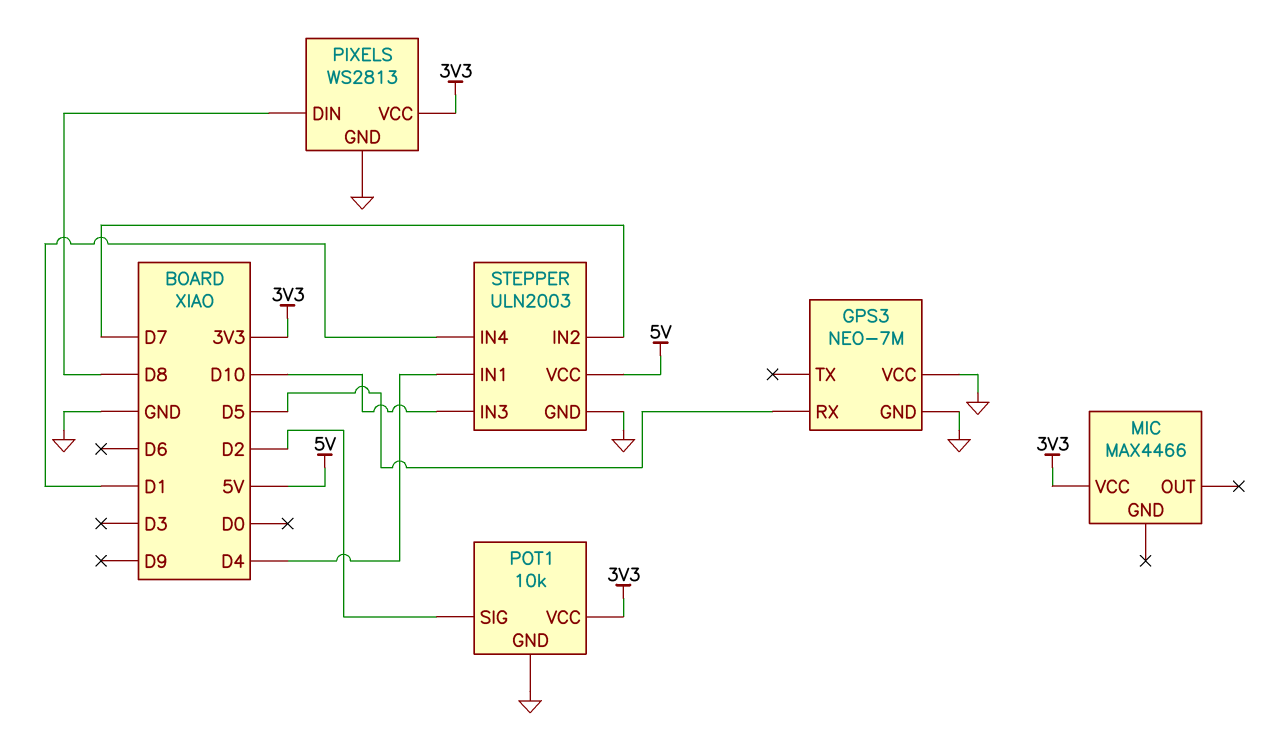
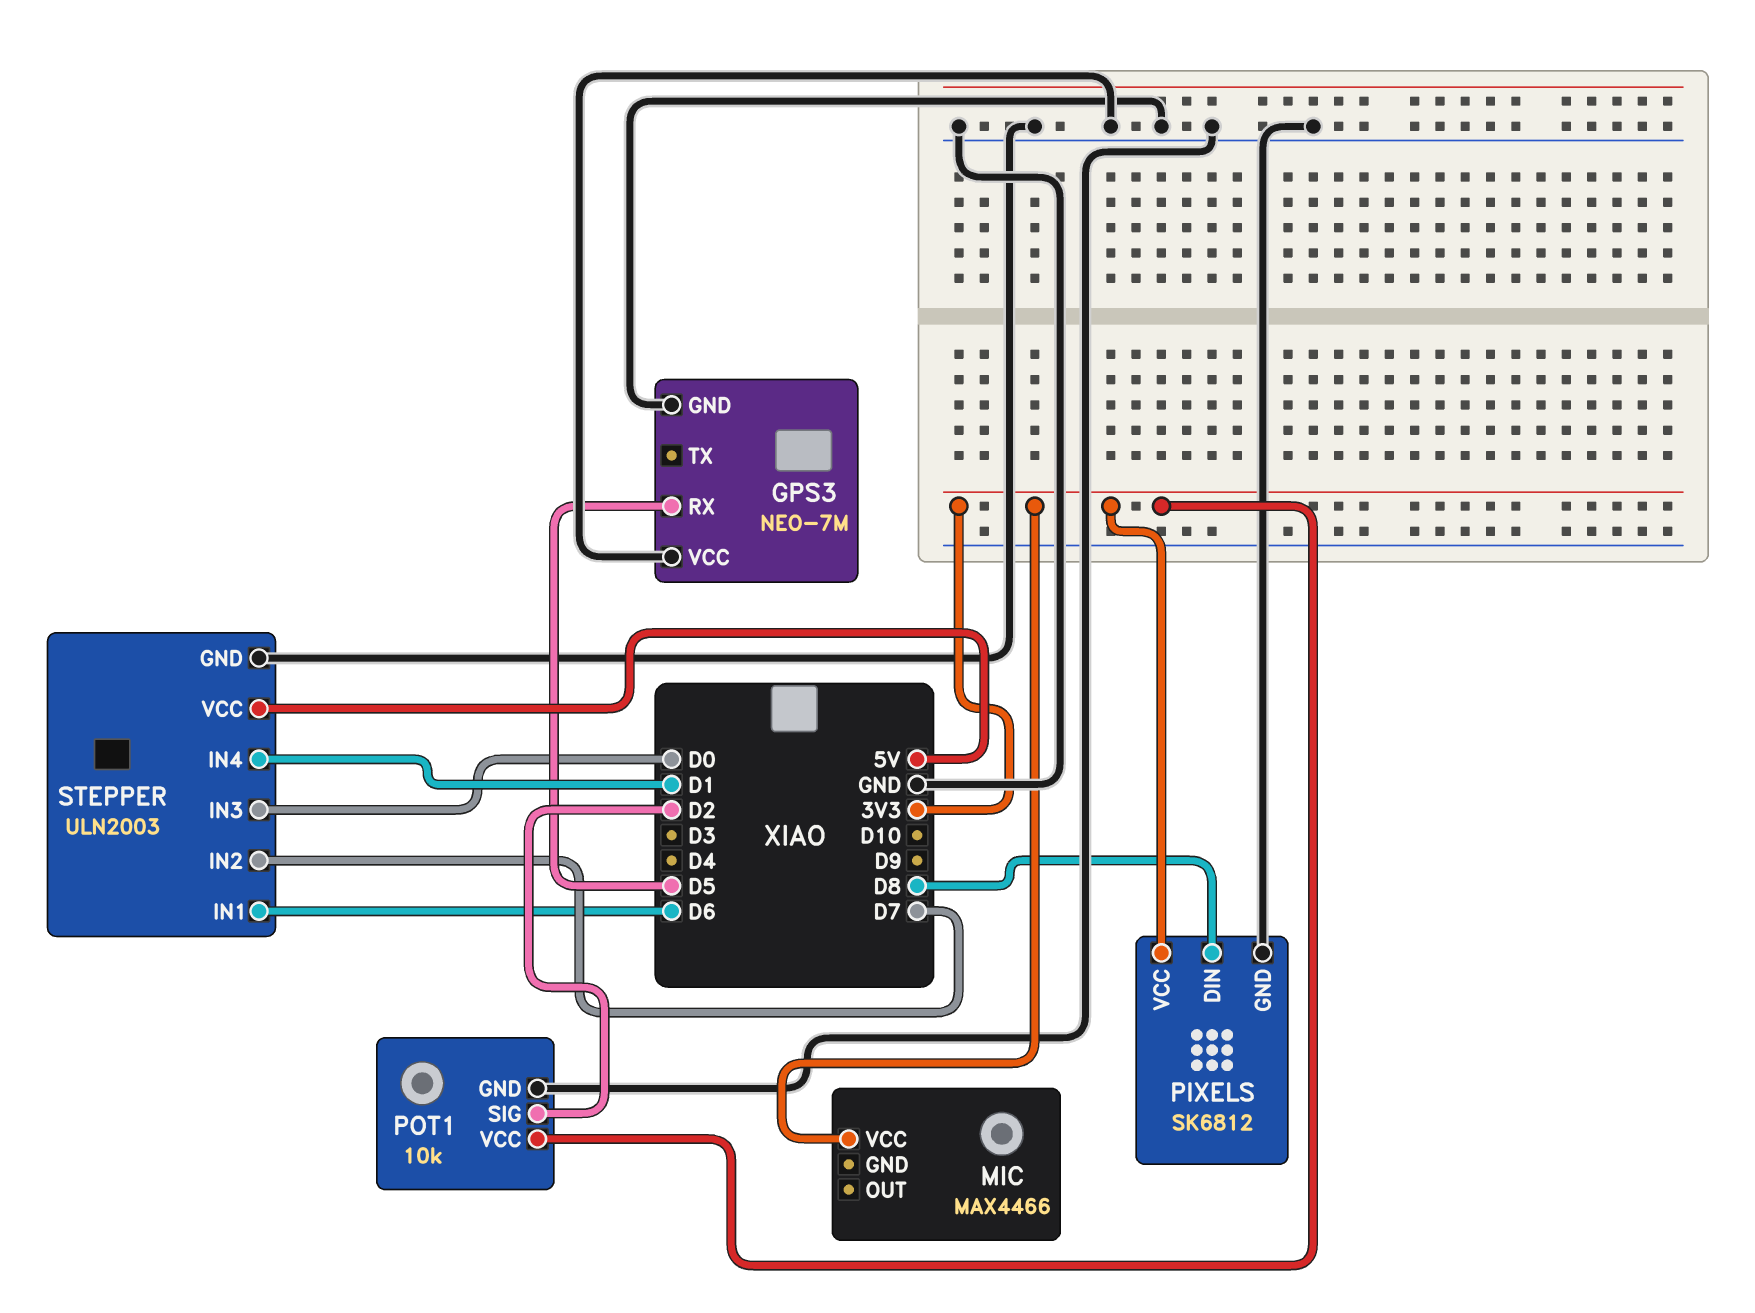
PIXELS: WS2813 -> SK6812
STEPPER pin IN1: D4 -> D6
STEPPER pin IN3: D10 -> D0

